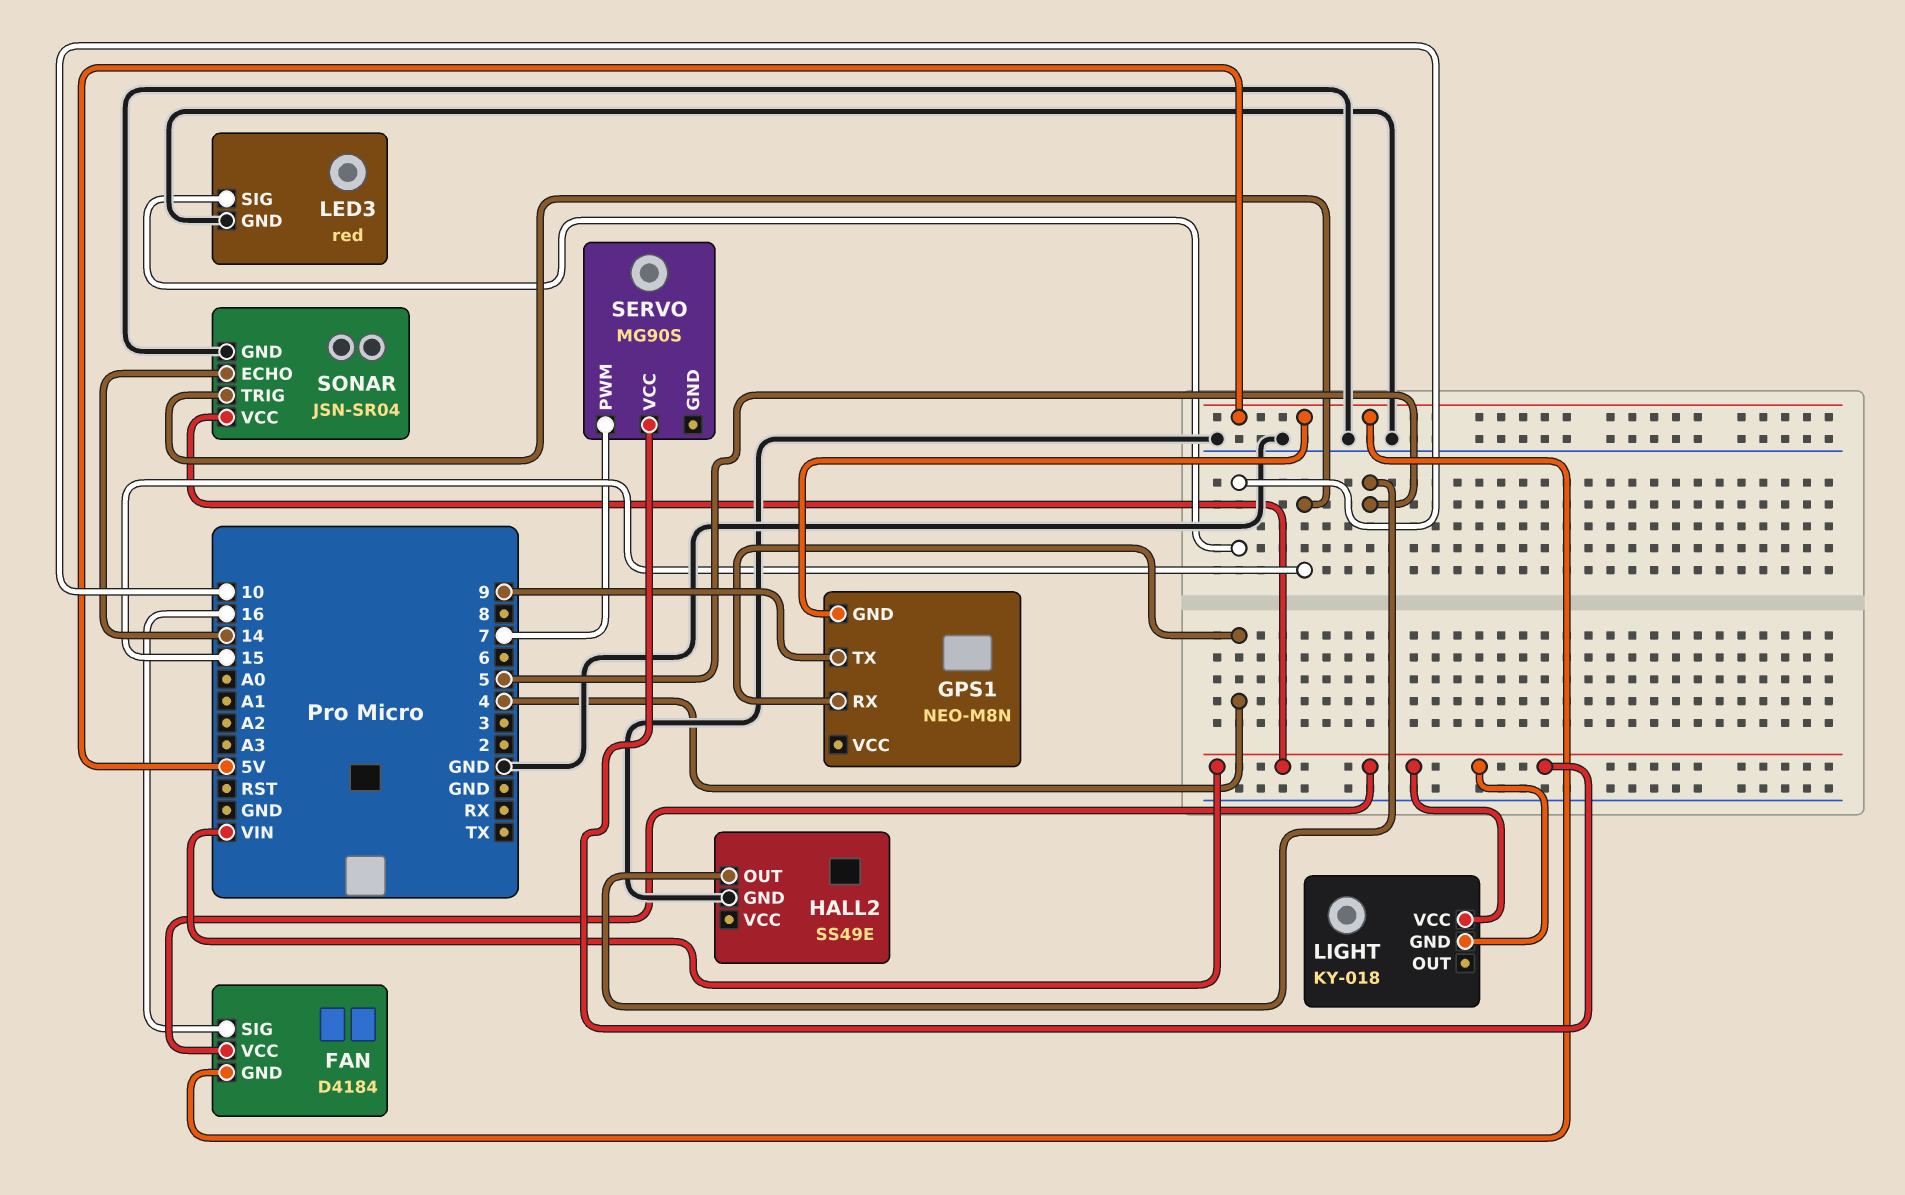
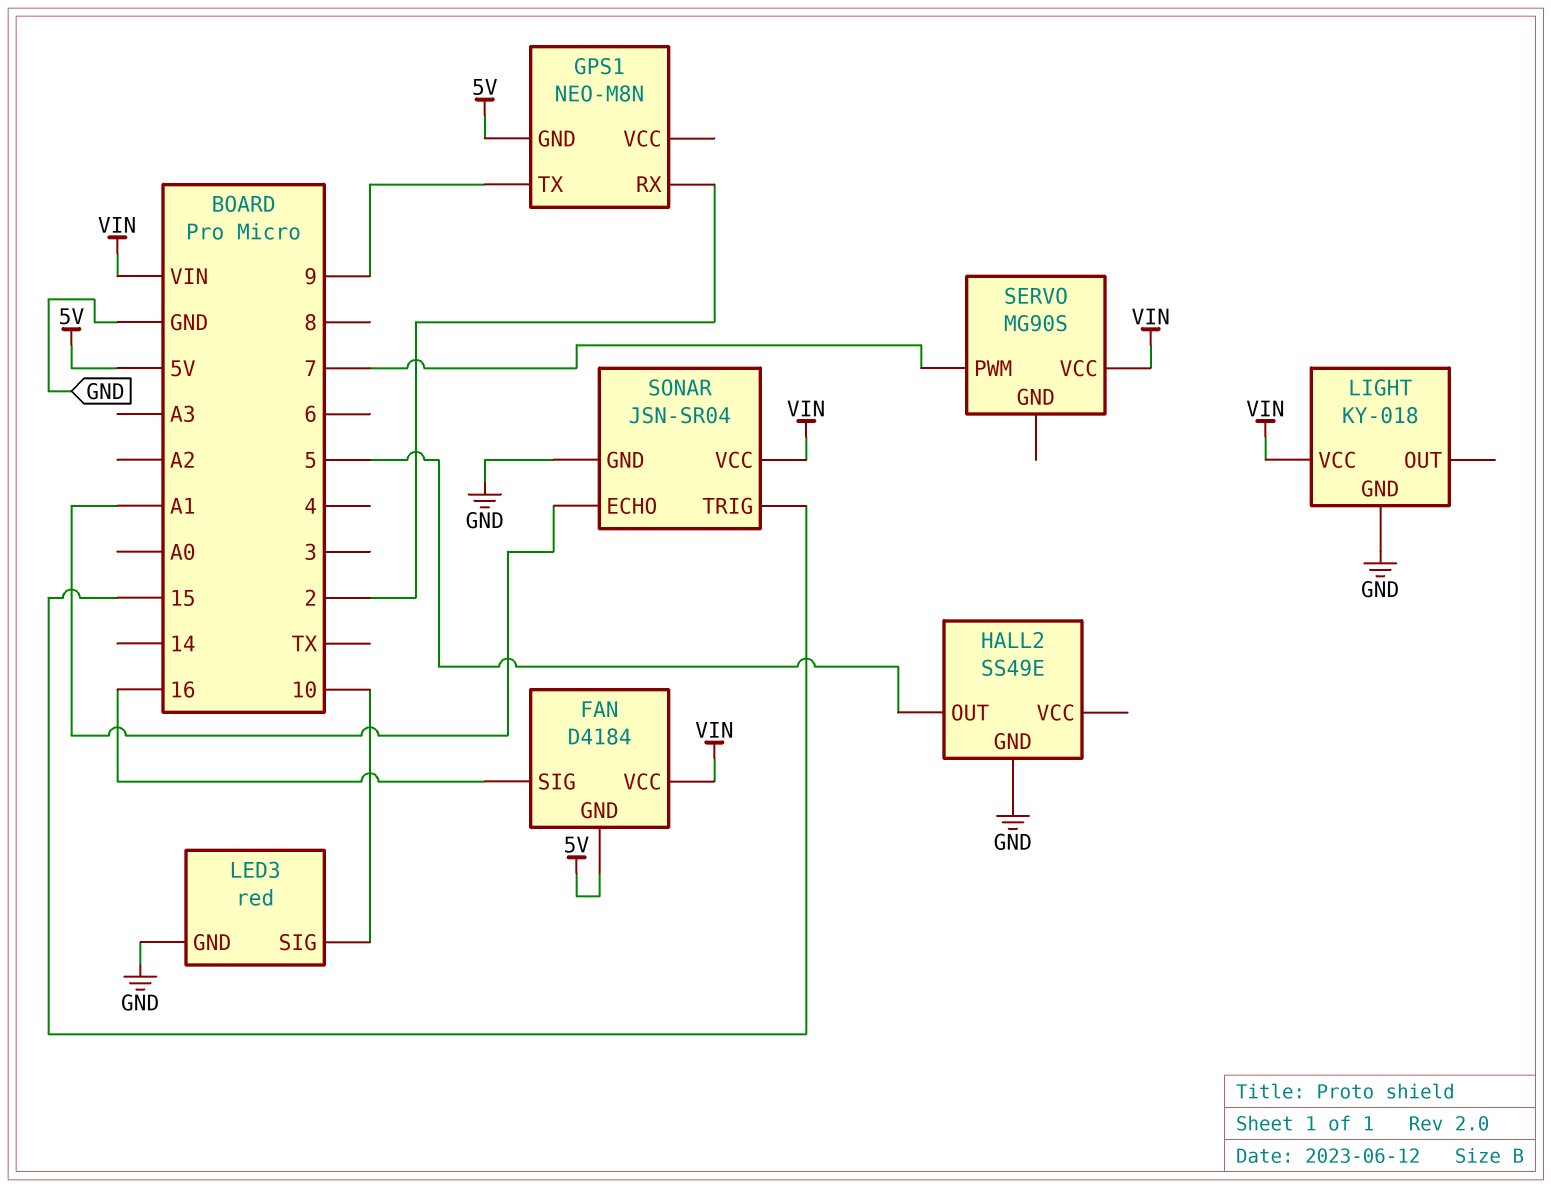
GPS1 pin RX: 4 -> 2
LIGHT pin GND: VIN -> GND
SONAR pin ECHO: 14 -> A1

